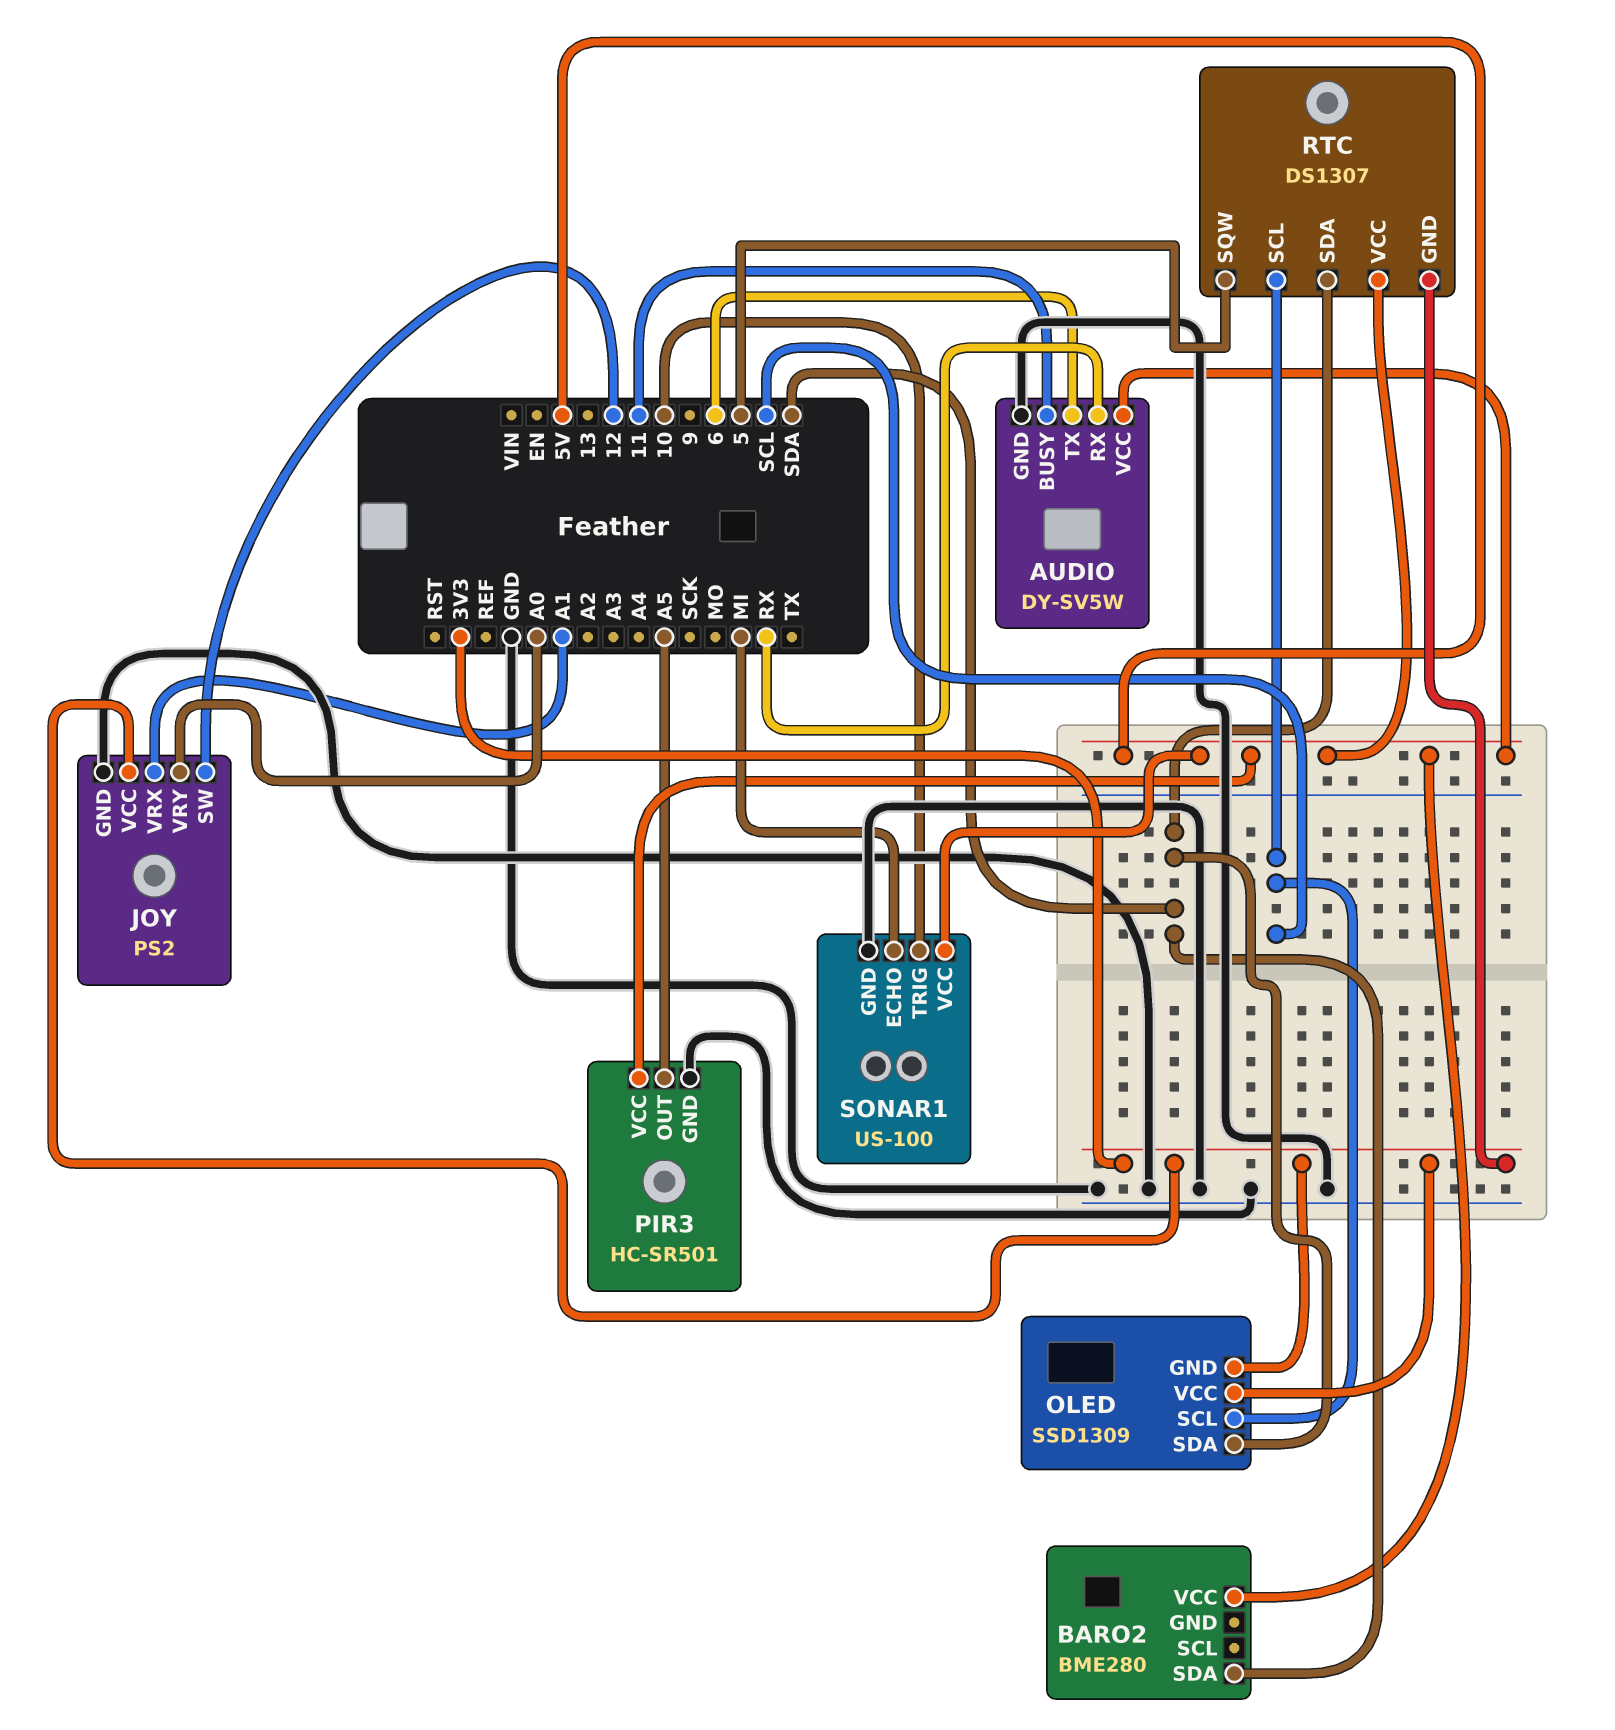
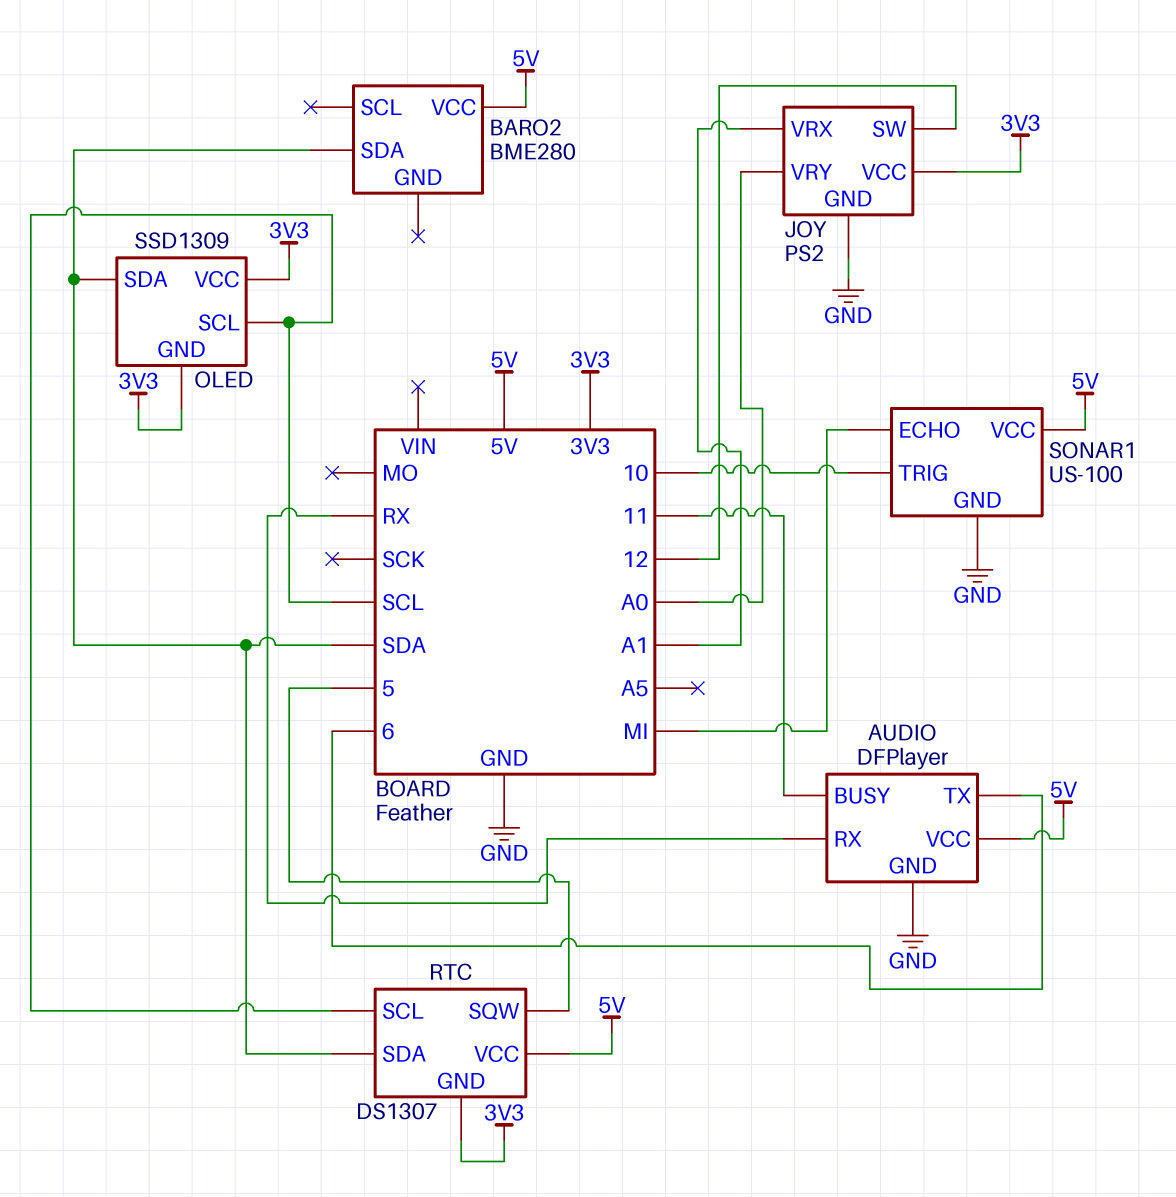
AUDIO: DY-SV5W -> DFPlayer
PIR3: HC-SR501 -> none
PIR3 pin GND: GND -> none
PIR3 pin OUT: A5 -> none
PIR3 pin VCC: 5V -> none

